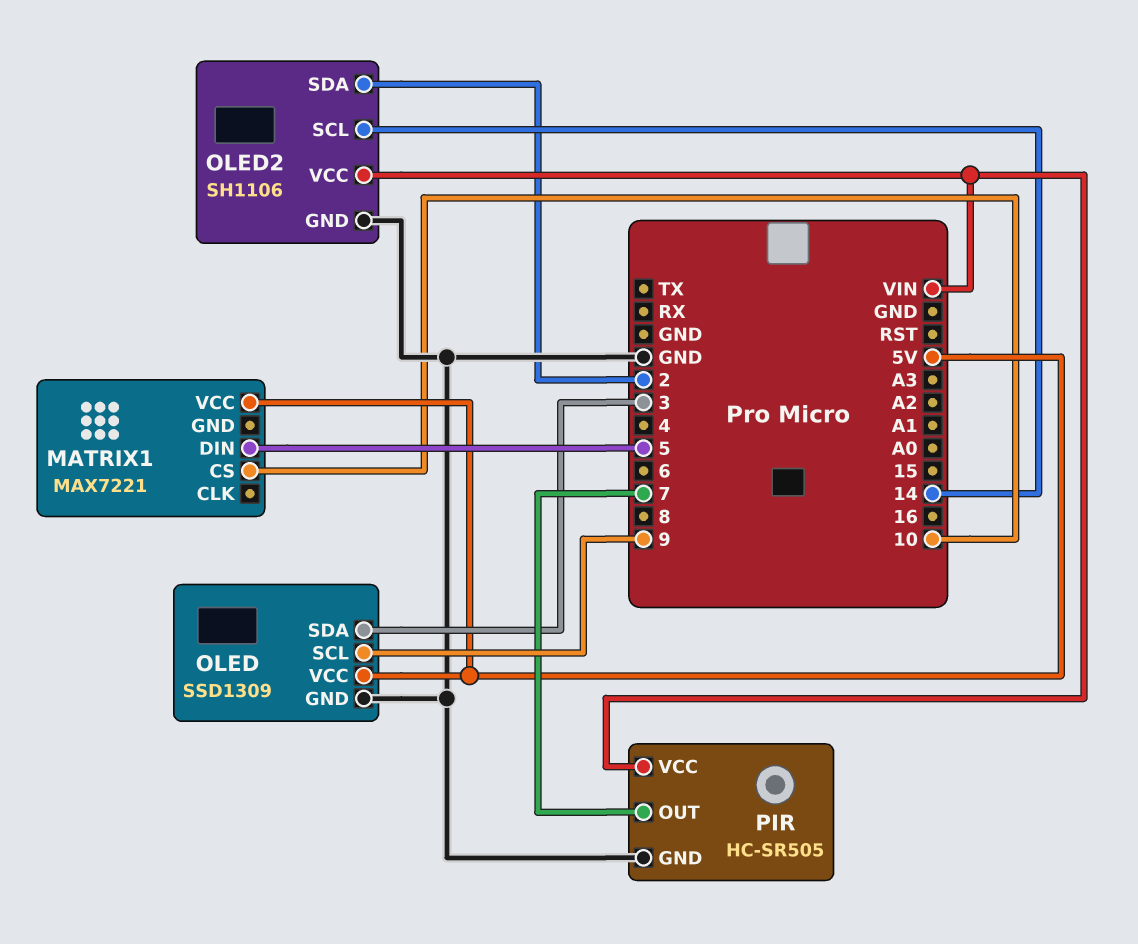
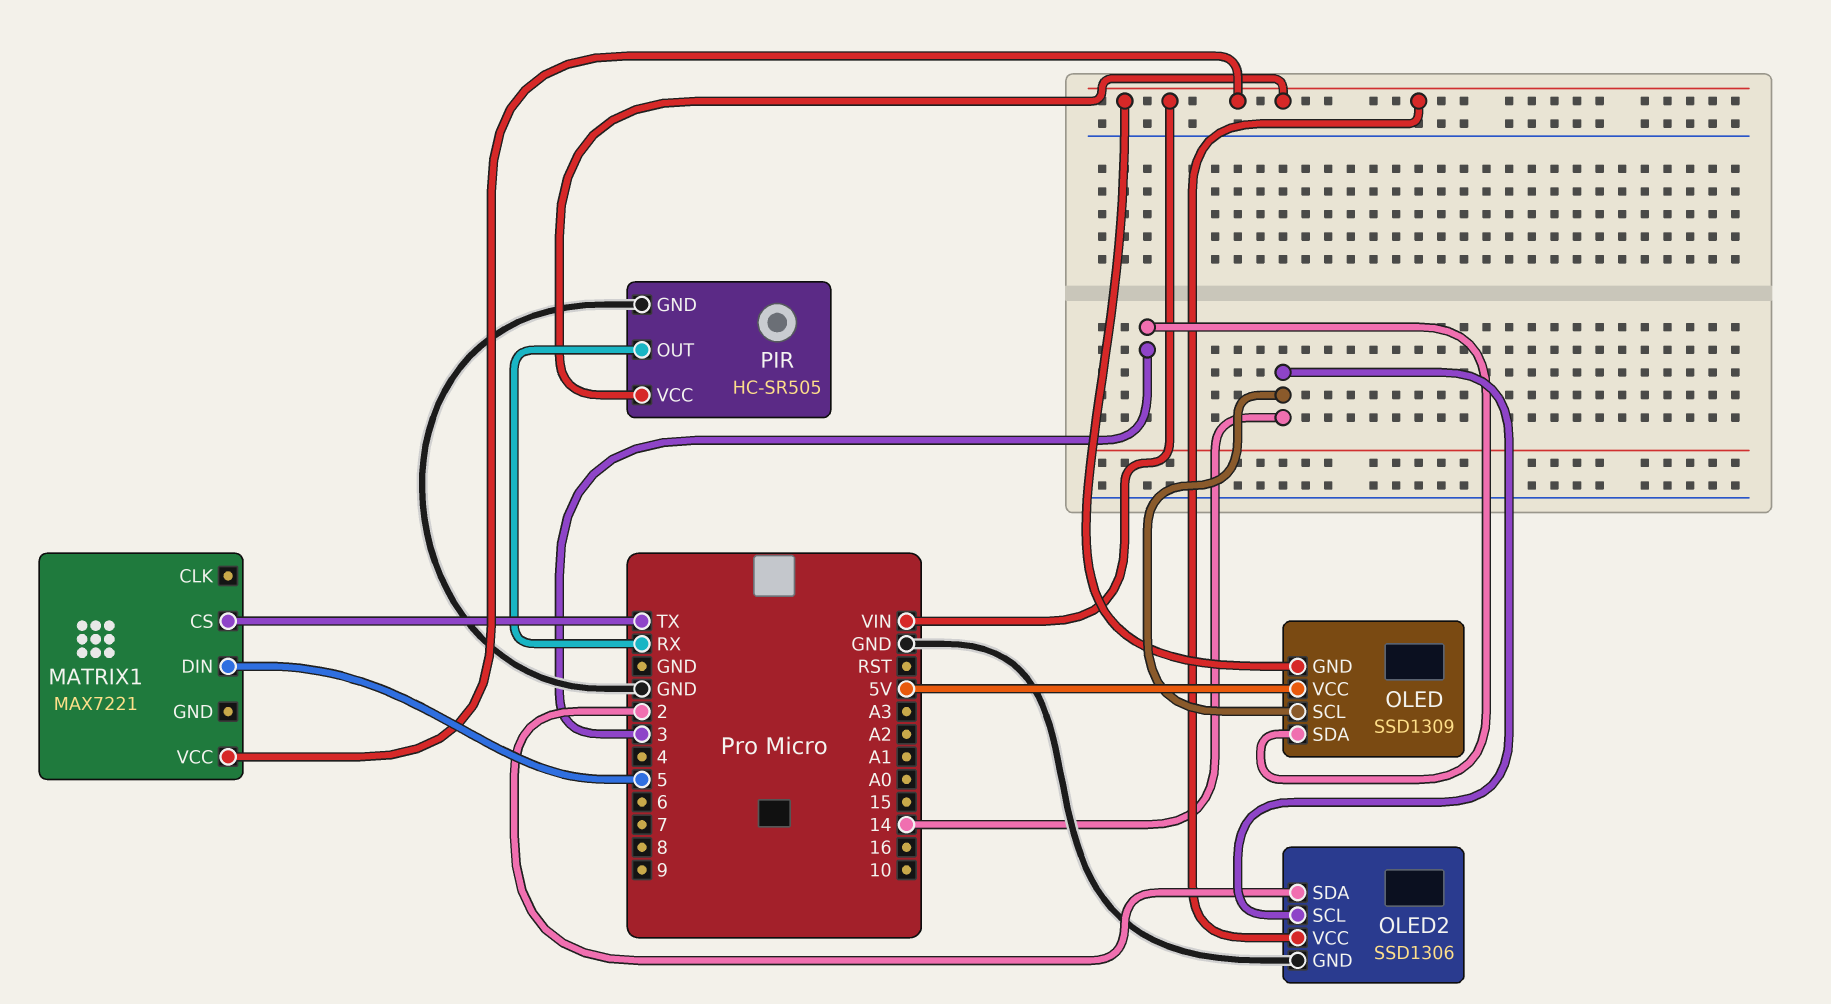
MATRIX1 pin CS: 10 -> TX
MATRIX1 pin VCC: 5V -> VIN
OLED pin GND: GND -> VIN
OLED pin SCL: 9 -> 14
OLED2: SH1106 -> SSD1306
PIR pin OUT: 7 -> RX

